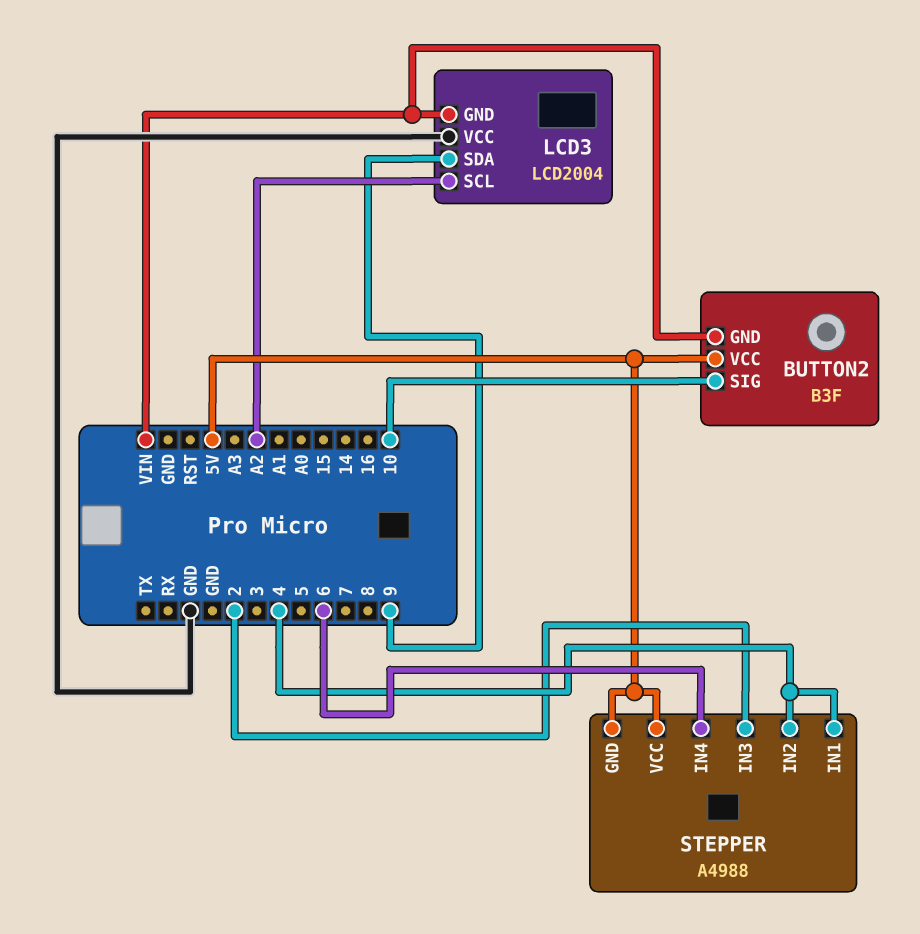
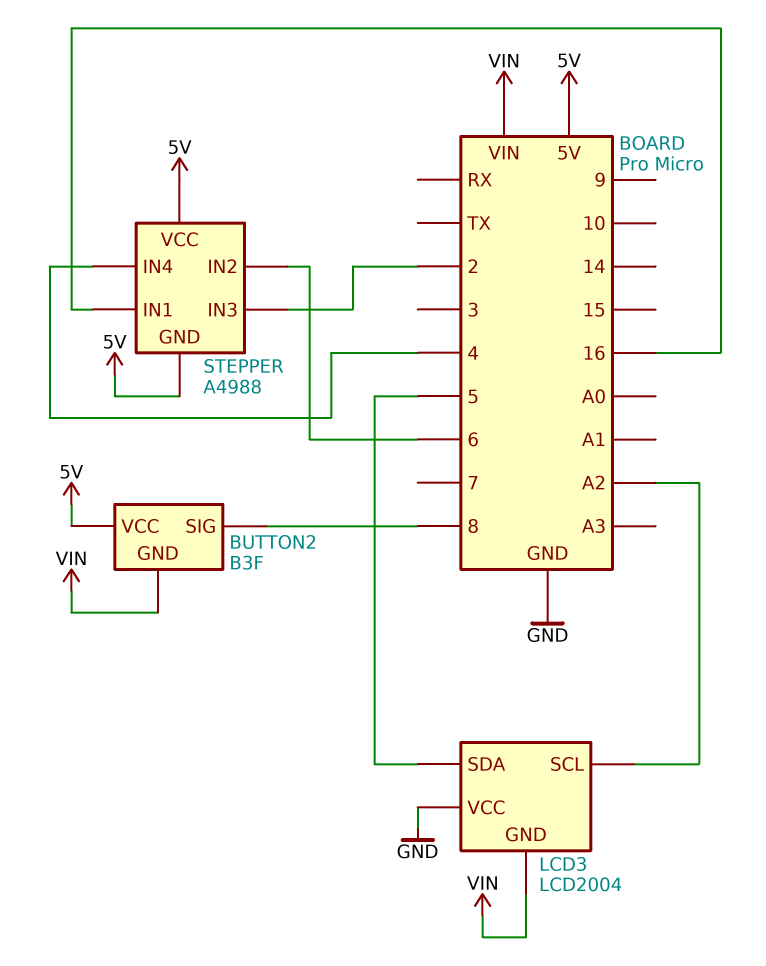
BUTTON2 pin SIG: 10 -> 8
LCD3 pin SDA: 9 -> 5
STEPPER pin IN1: 4 -> 16
STEPPER pin IN2: 4 -> 6
STEPPER pin IN4: 6 -> 4

